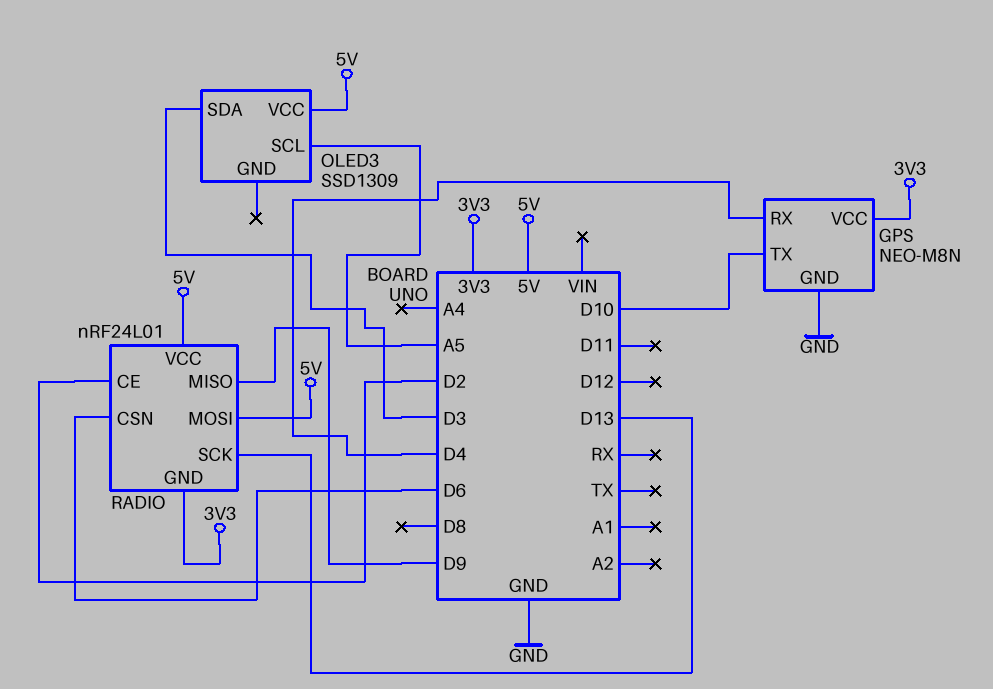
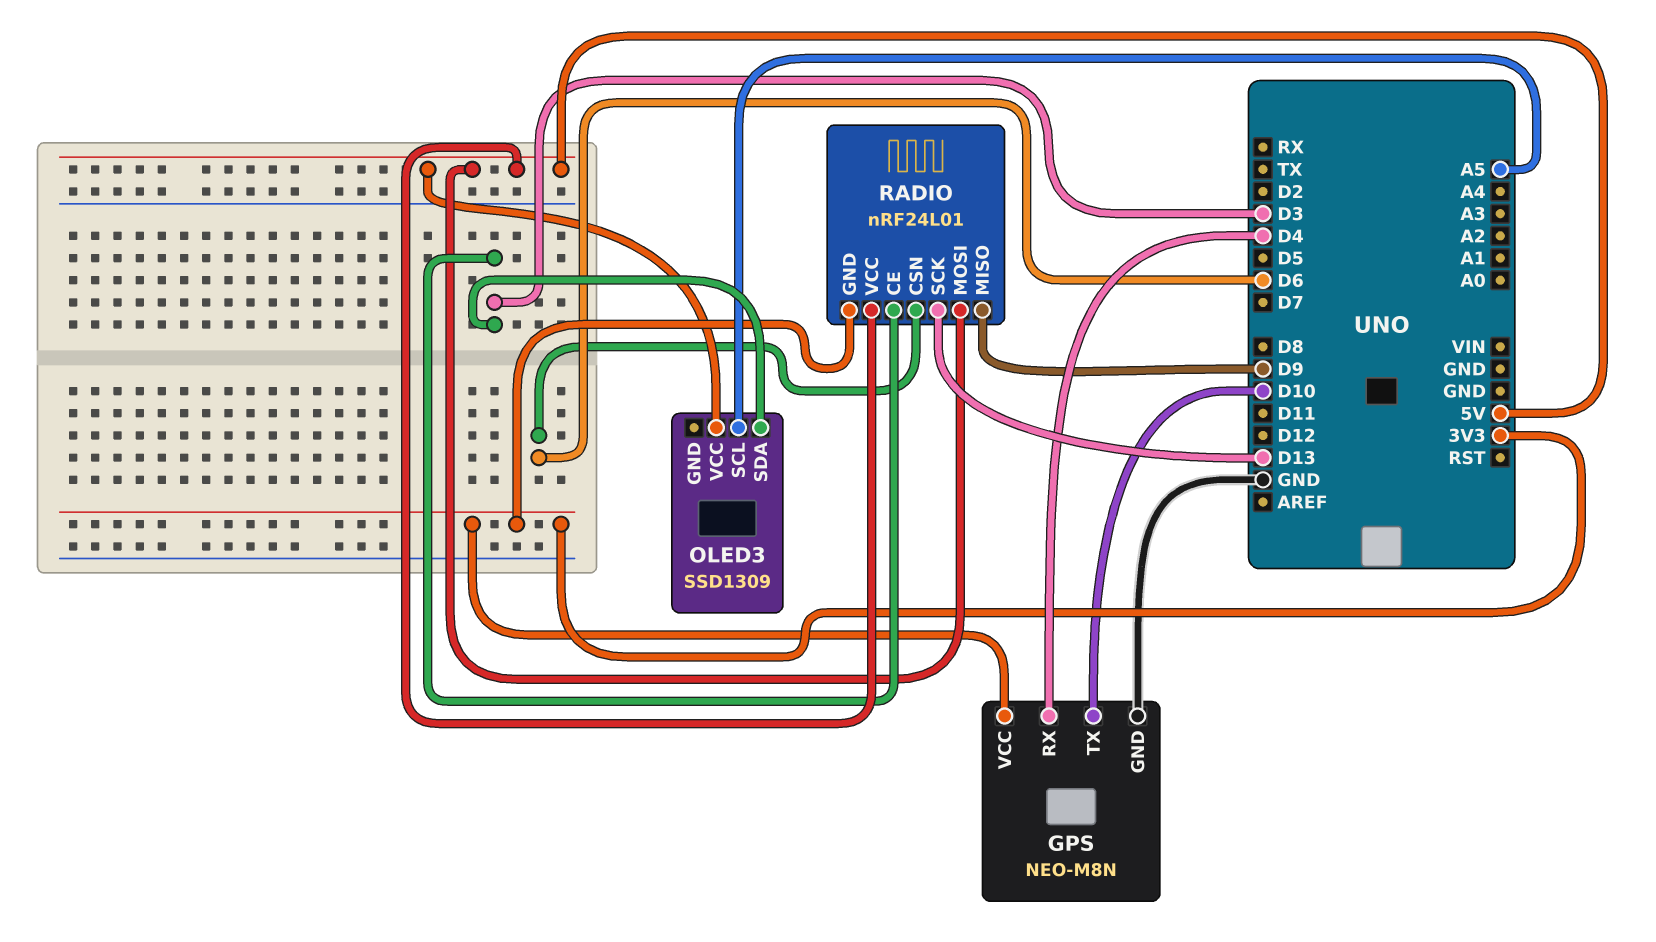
RADIO pin CE: D2 -> D3

